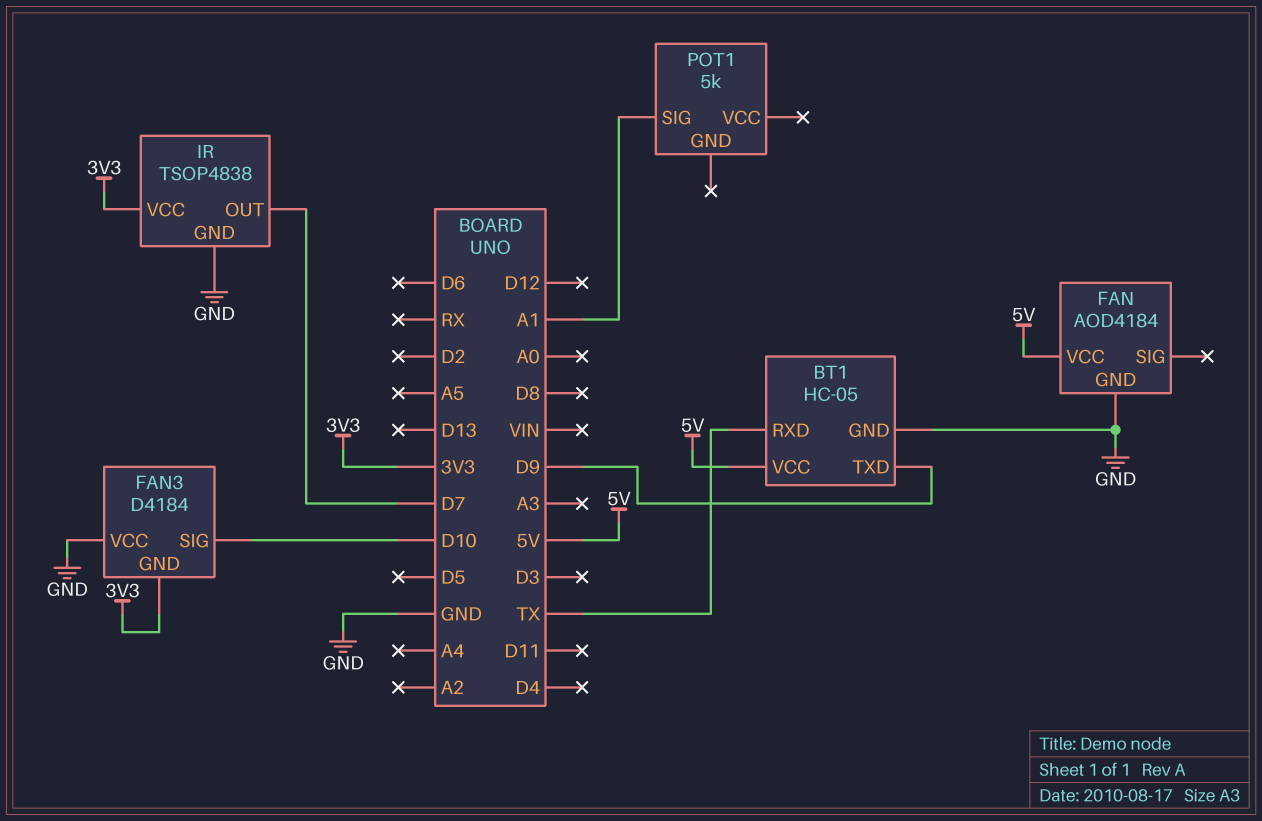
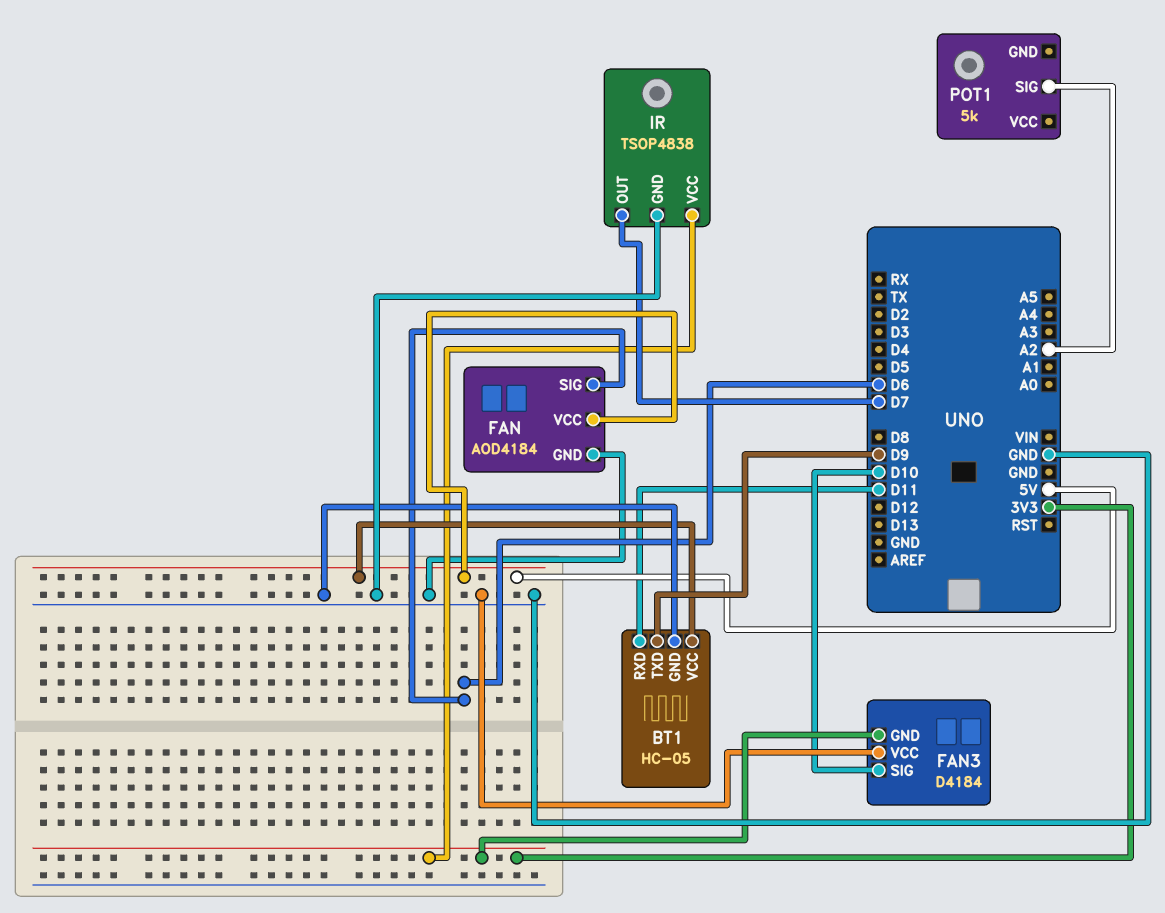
BT1 pin RXD: TX -> D11
FAN pin SIG: none -> D6
POT1 pin SIG: A1 -> A2

